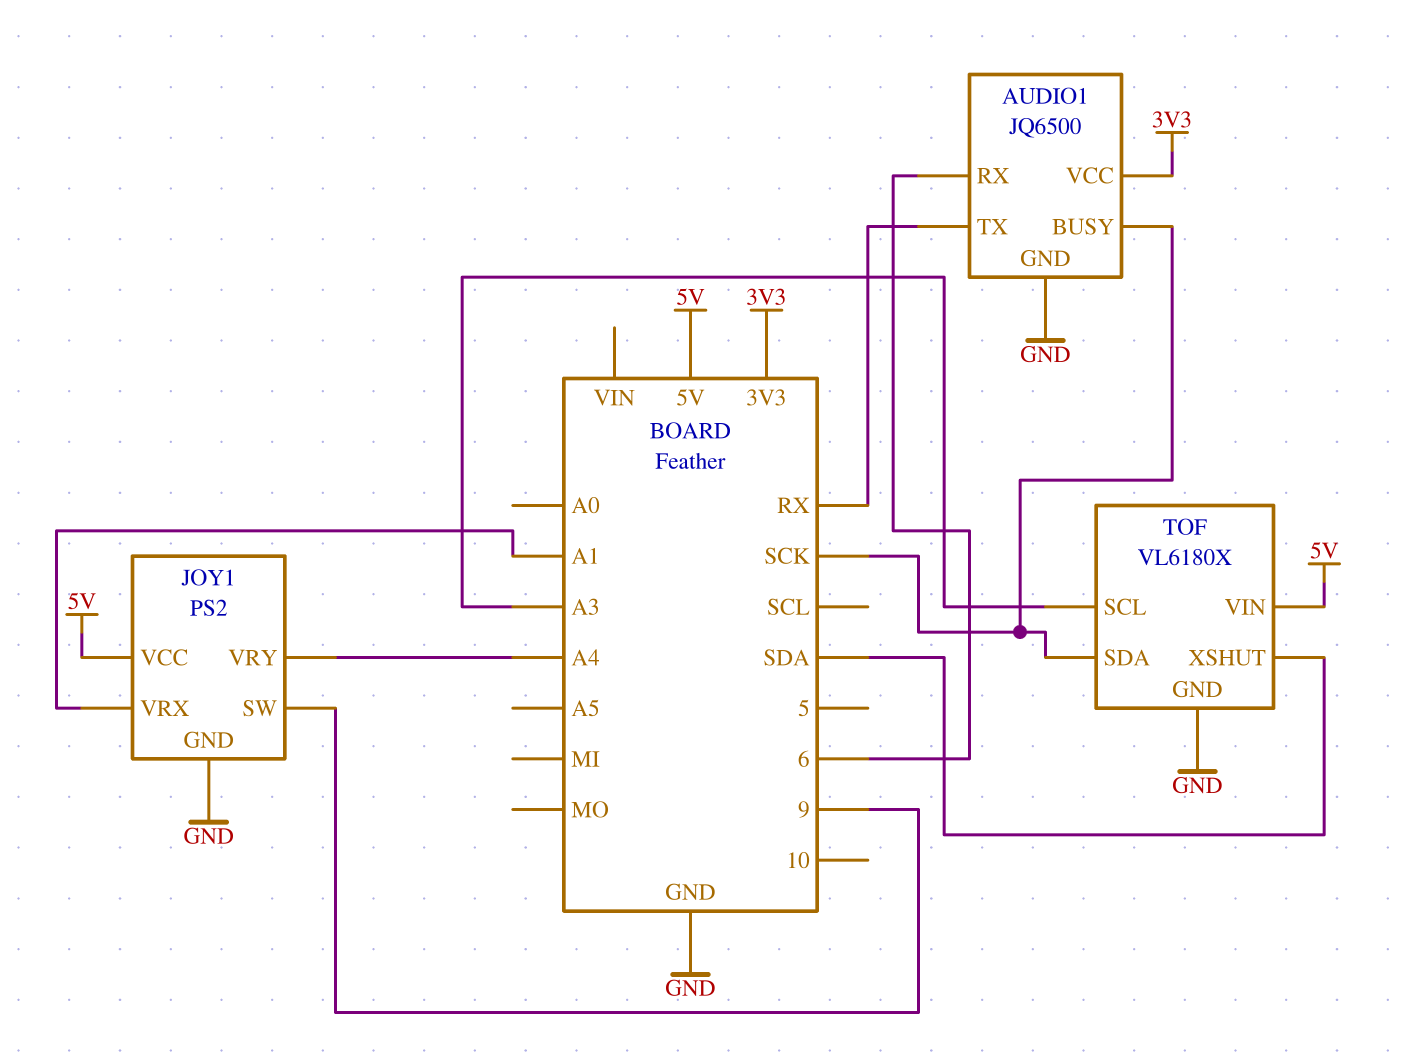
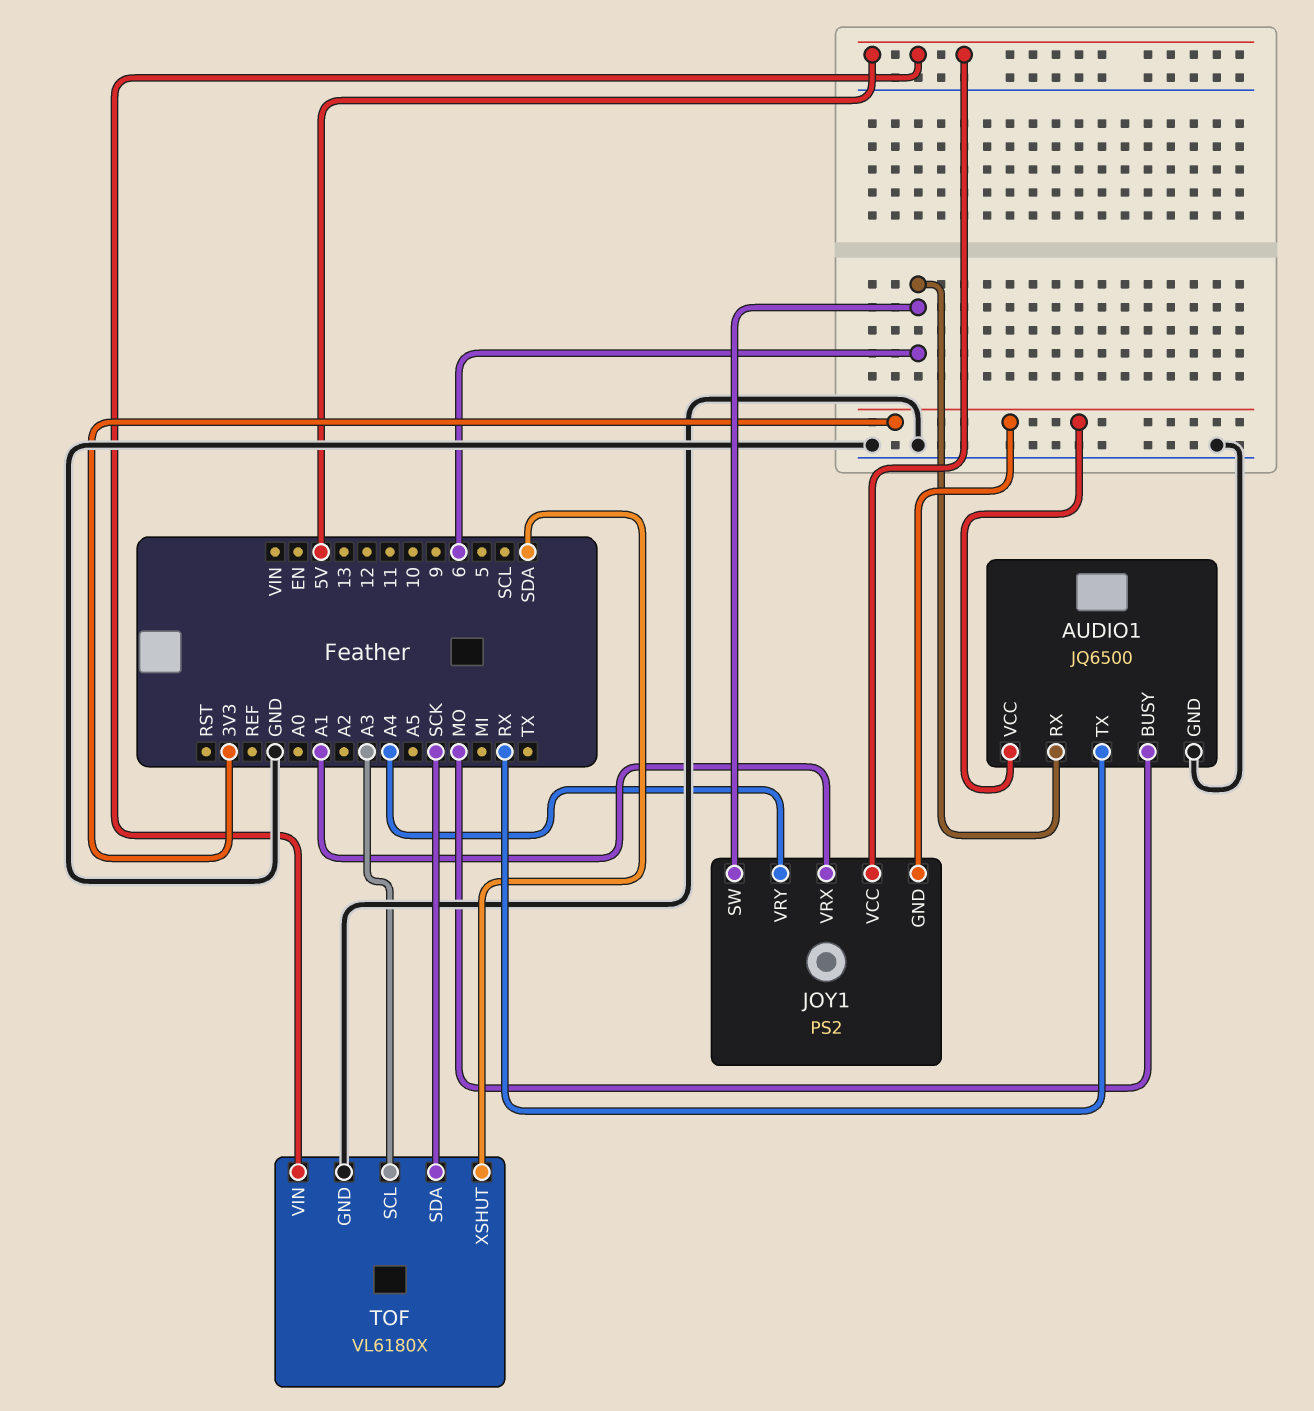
AUDIO1 pin BUSY: SCK -> MO
JOY1 pin GND: GND -> 3V3
JOY1 pin SW: 9 -> 6

